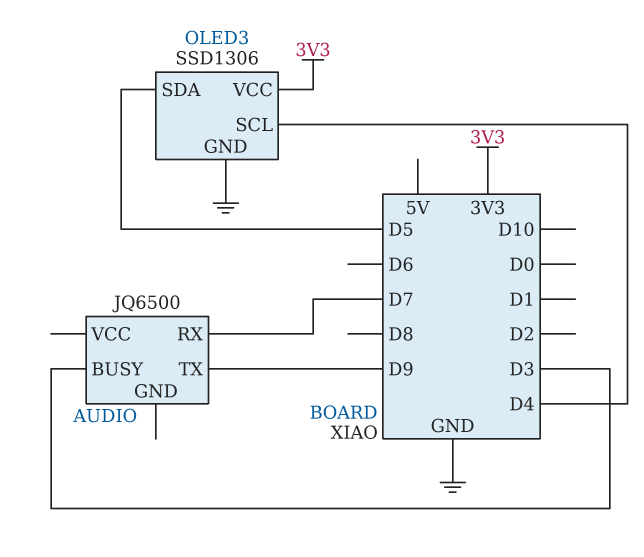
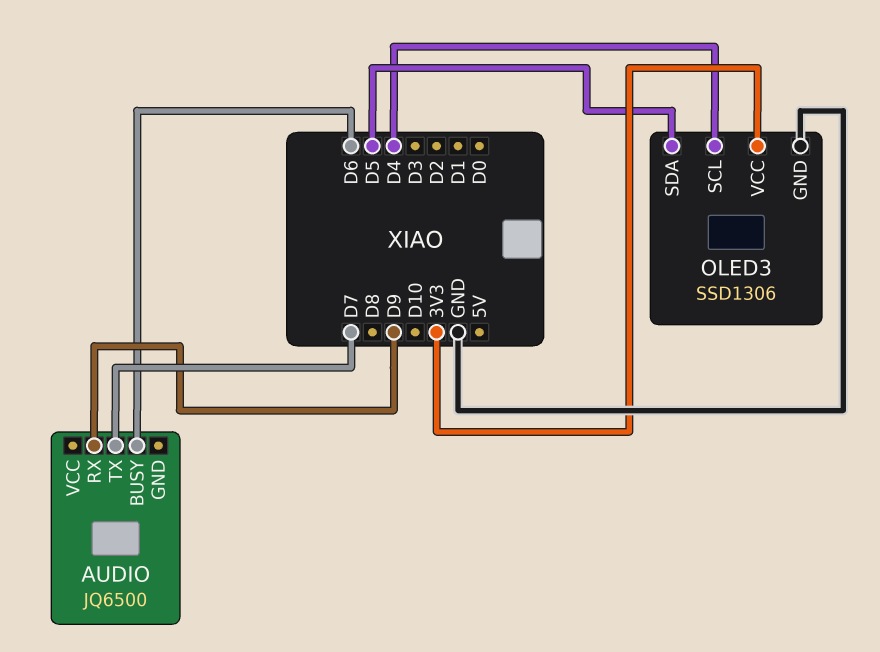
AUDIO pin BUSY: D3 -> D6
AUDIO pin RX: D7 -> D9
AUDIO pin TX: D9 -> D7

